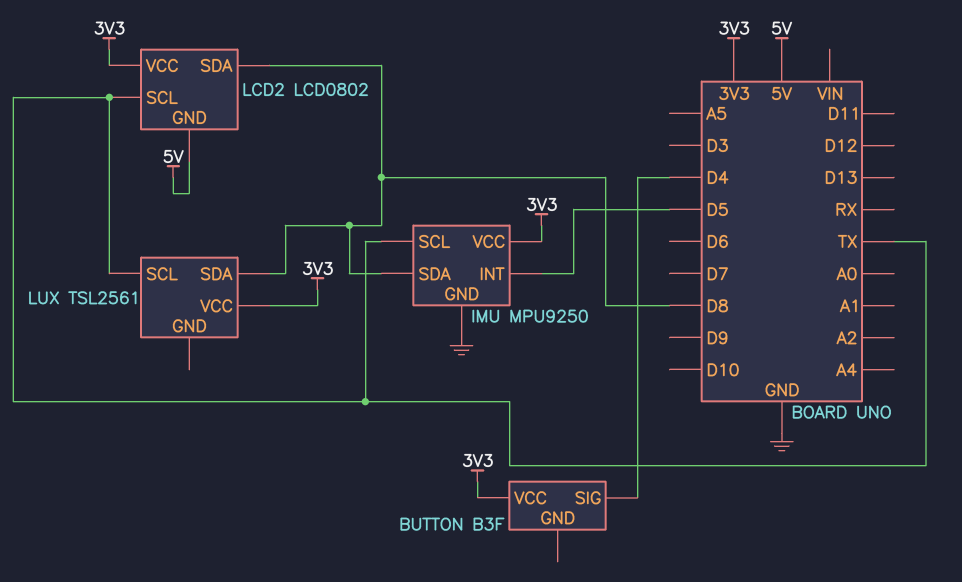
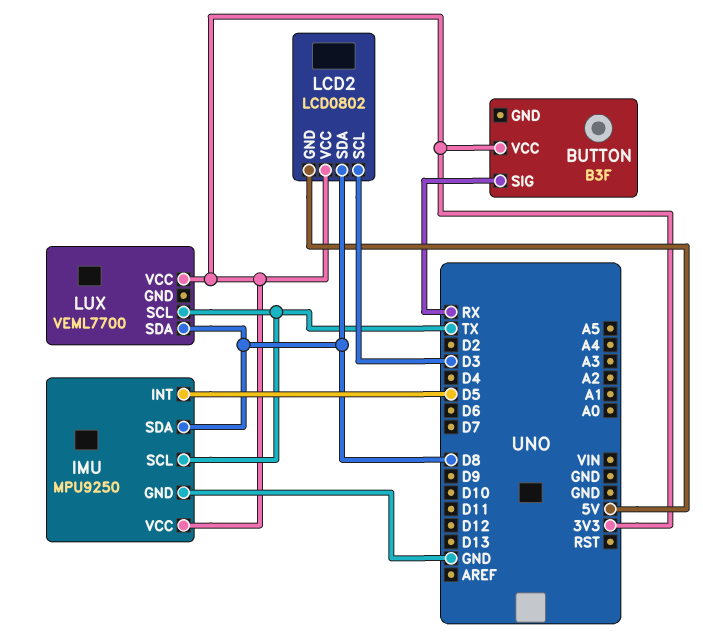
BUTTON pin SIG: D4 -> RX
LCD2 pin SCL: TX -> D3
LUX: TSL2561 -> VEML7700

